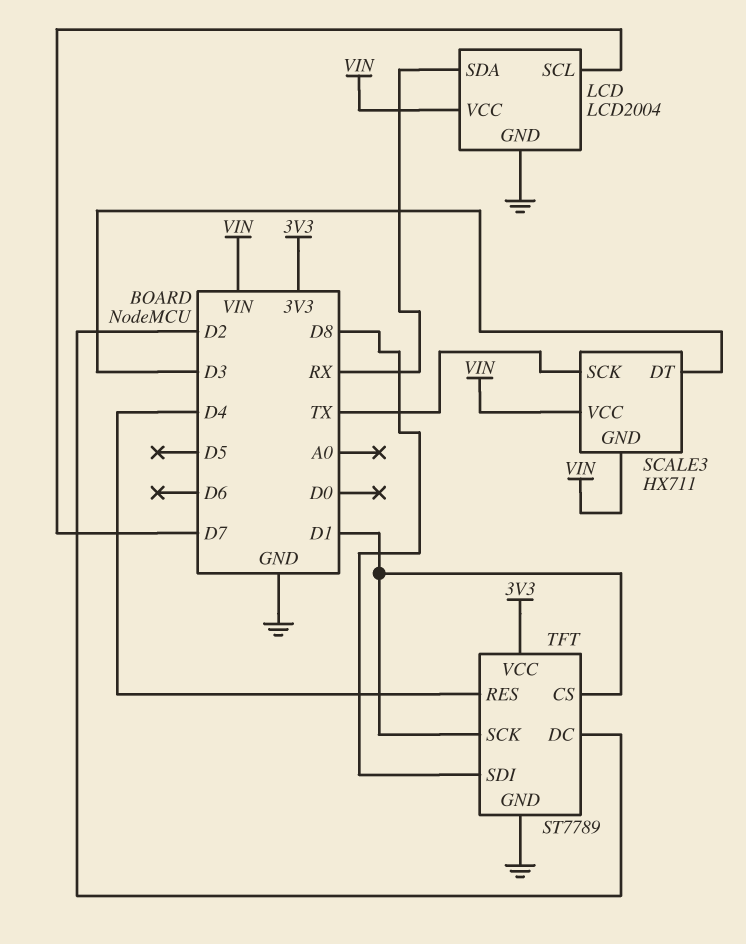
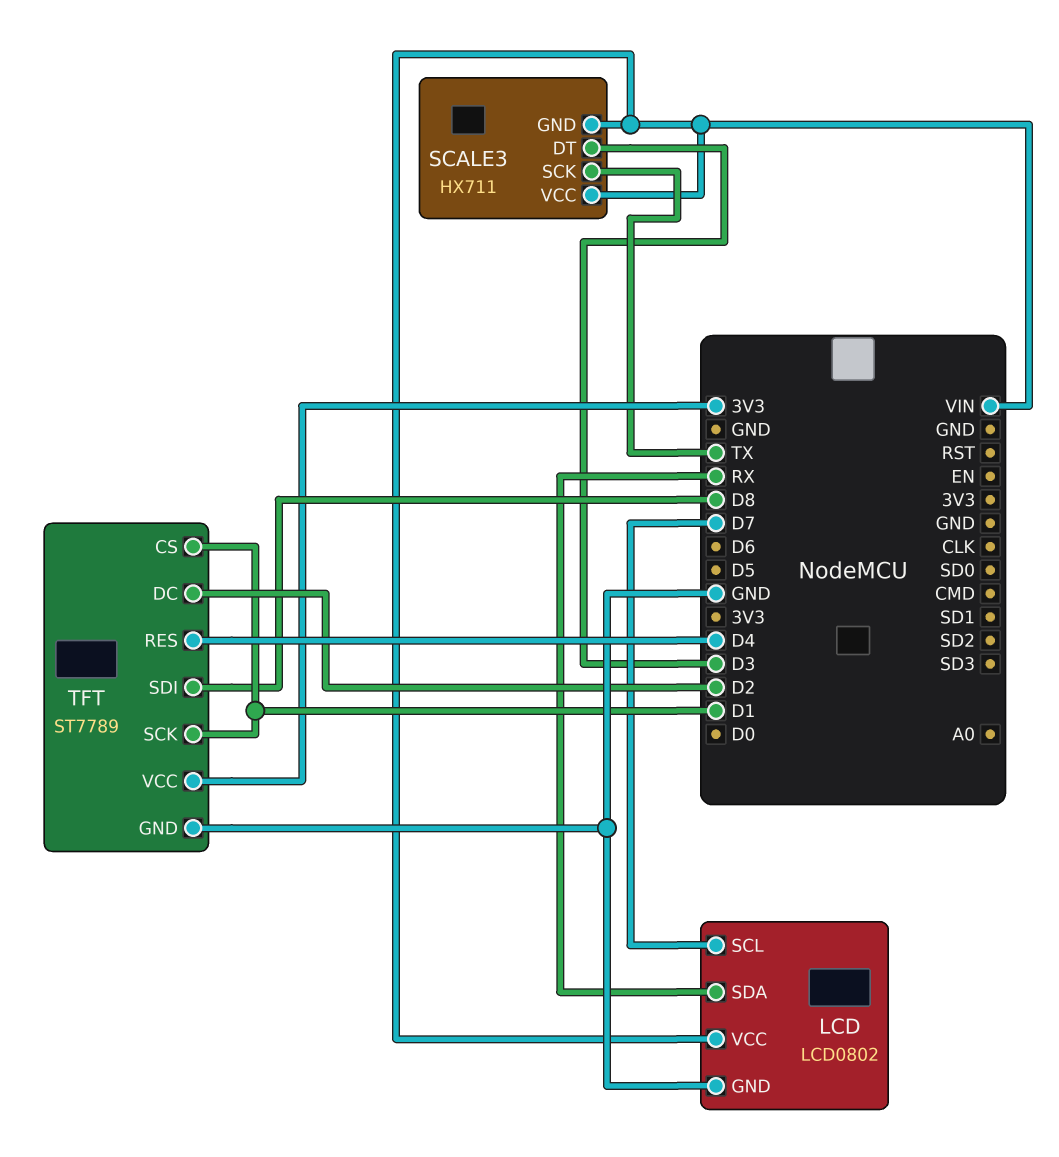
LCD: LCD2004 -> LCD0802

